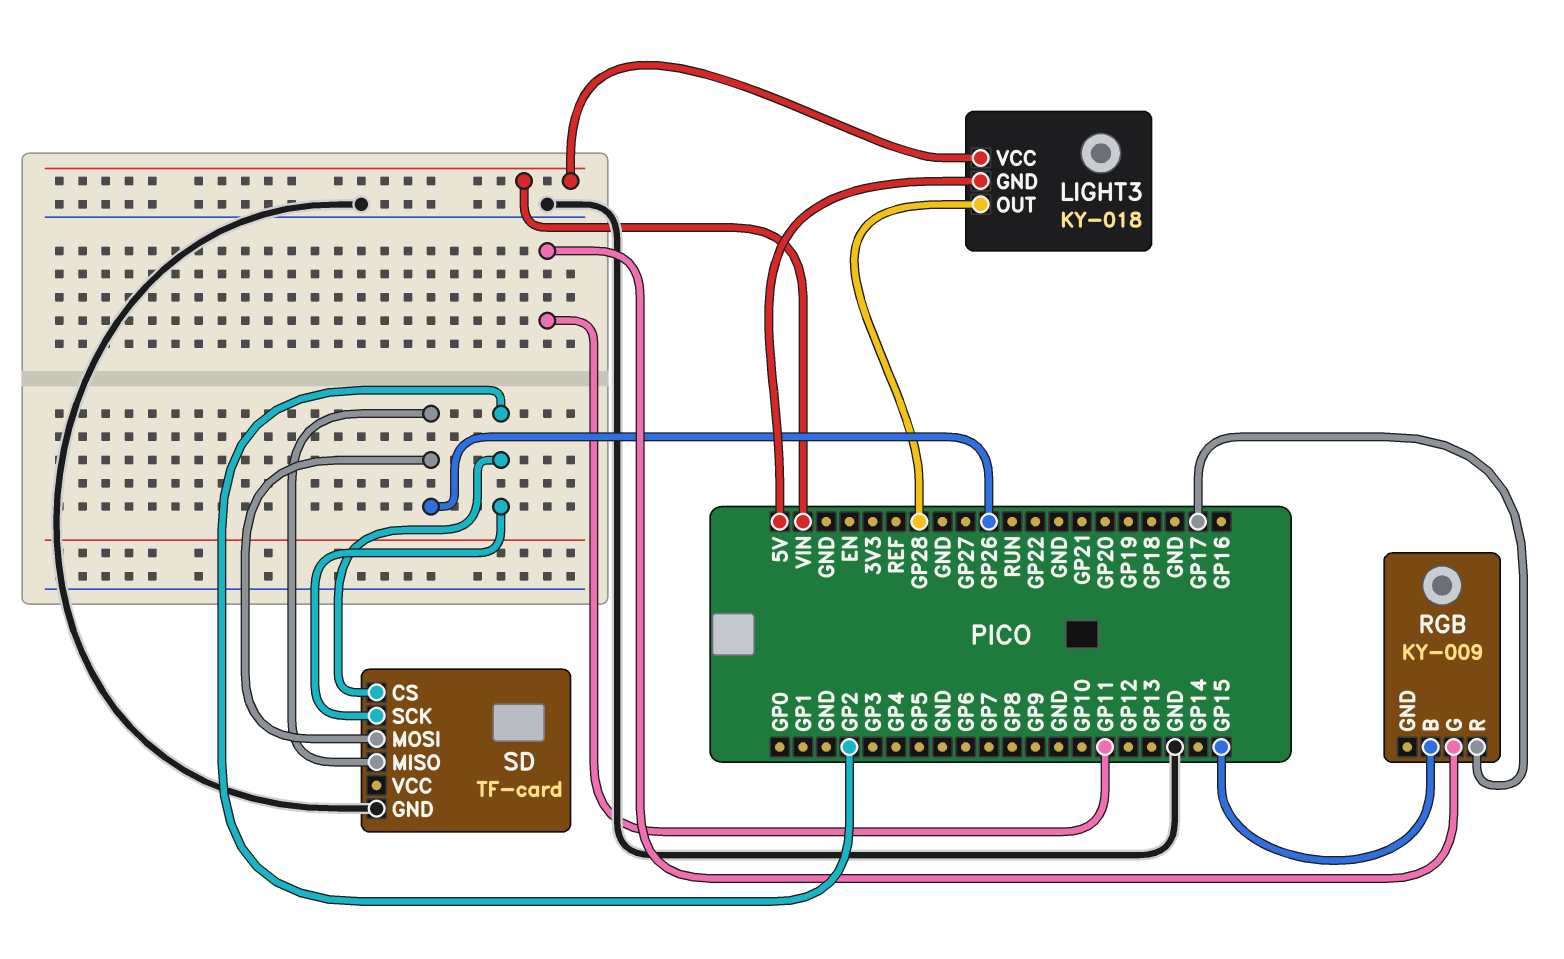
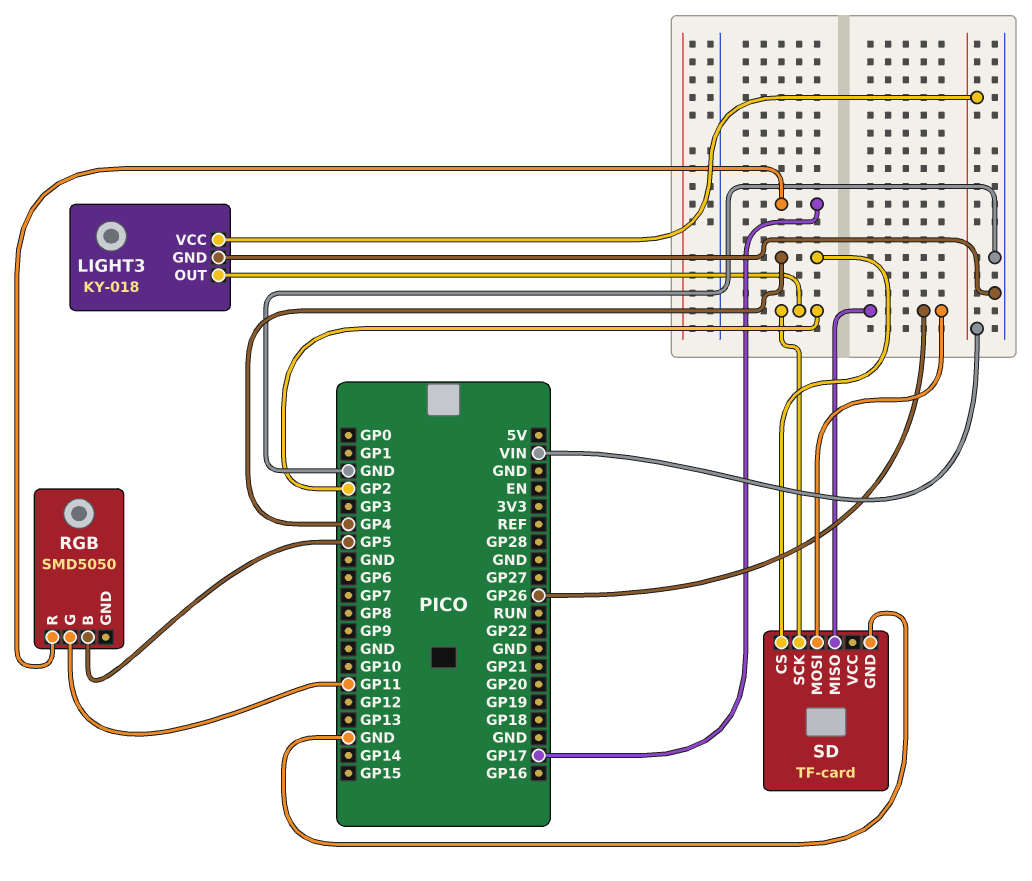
LIGHT3 pin GND: 5V -> GND
LIGHT3 pin OUT: GP28 -> GP2
RGB: KY-009 -> SMD5050
RGB pin B: GP15 -> GP5
SD pin CS: GP2 -> GP4

